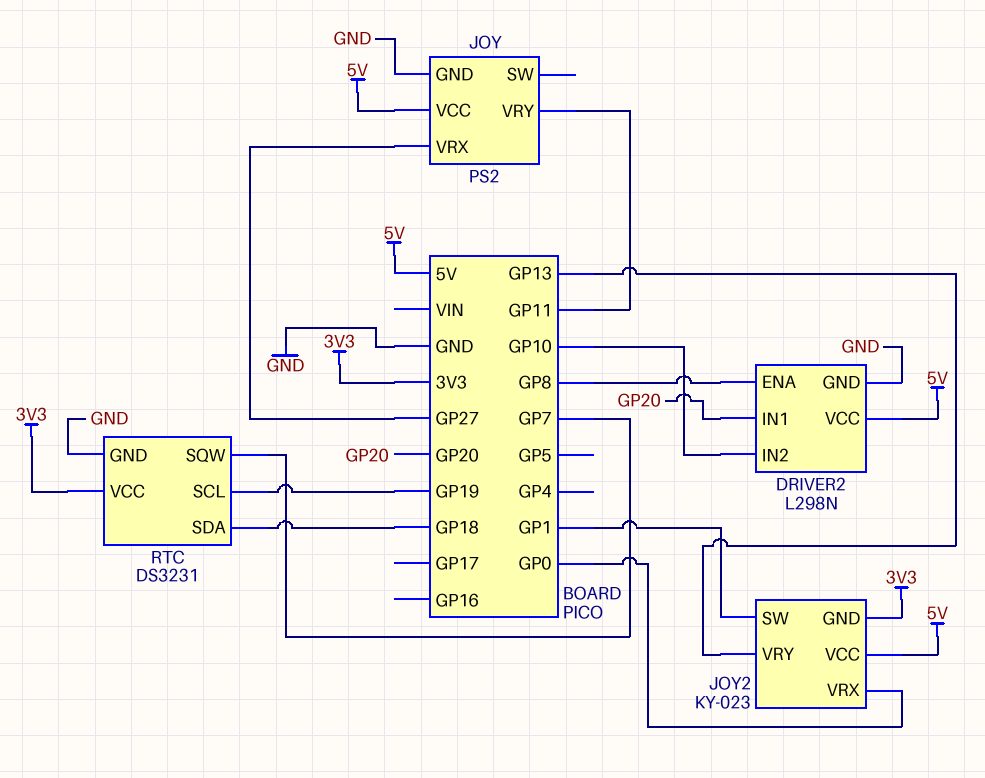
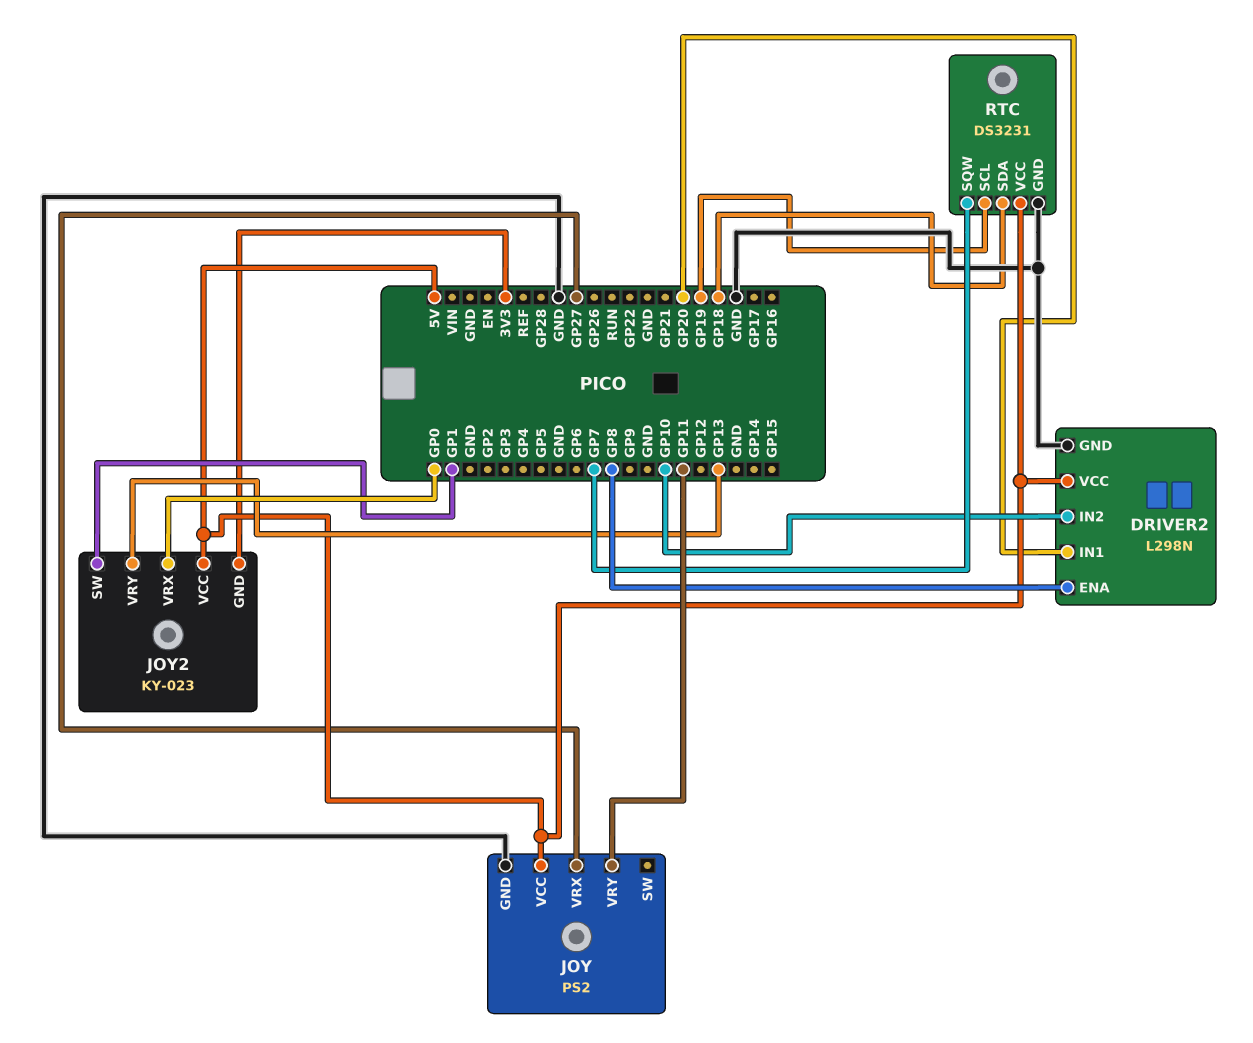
RTC pin VCC: 3V3 -> 5V

